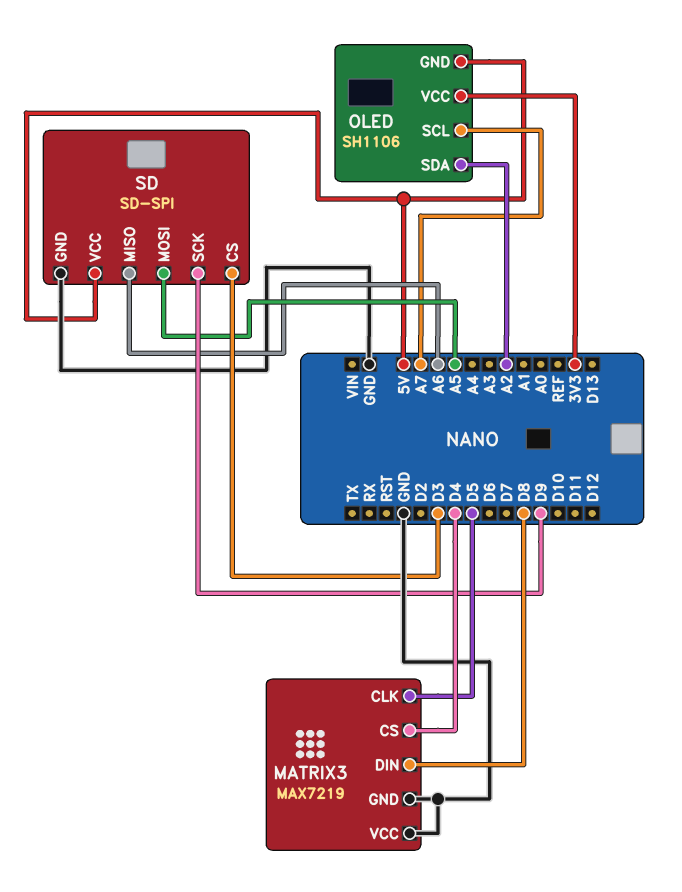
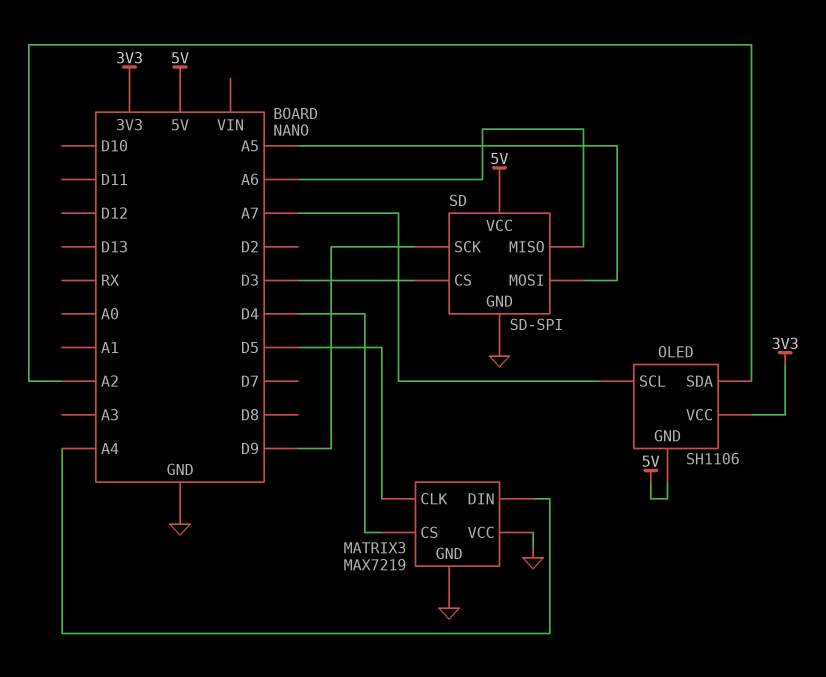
MATRIX3 pin DIN: D8 -> A4

